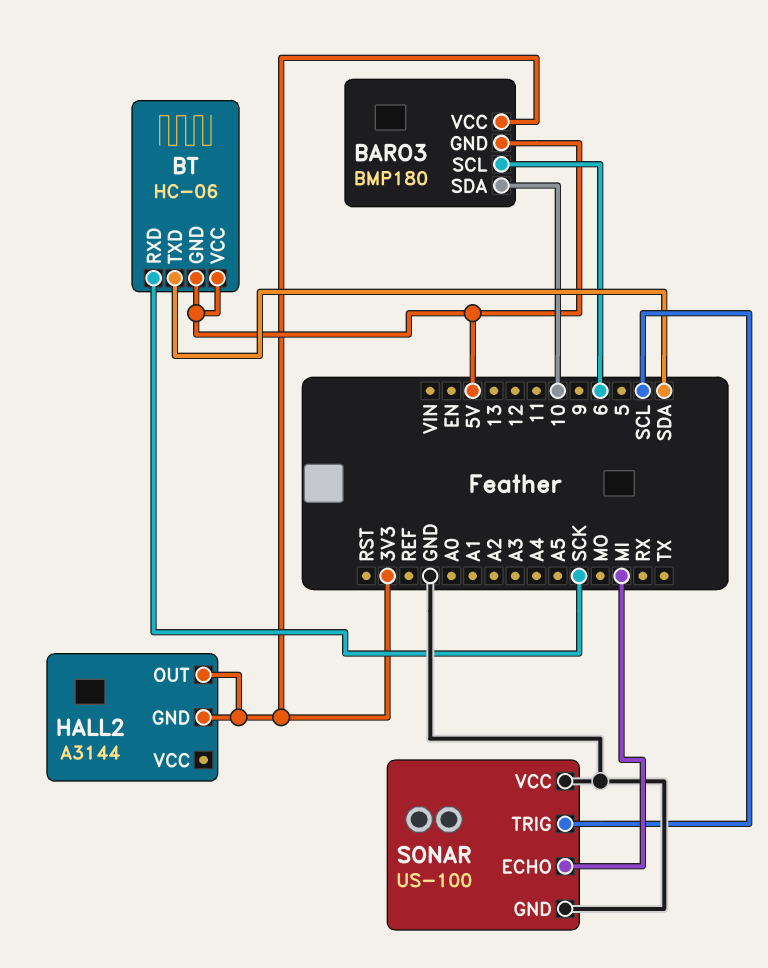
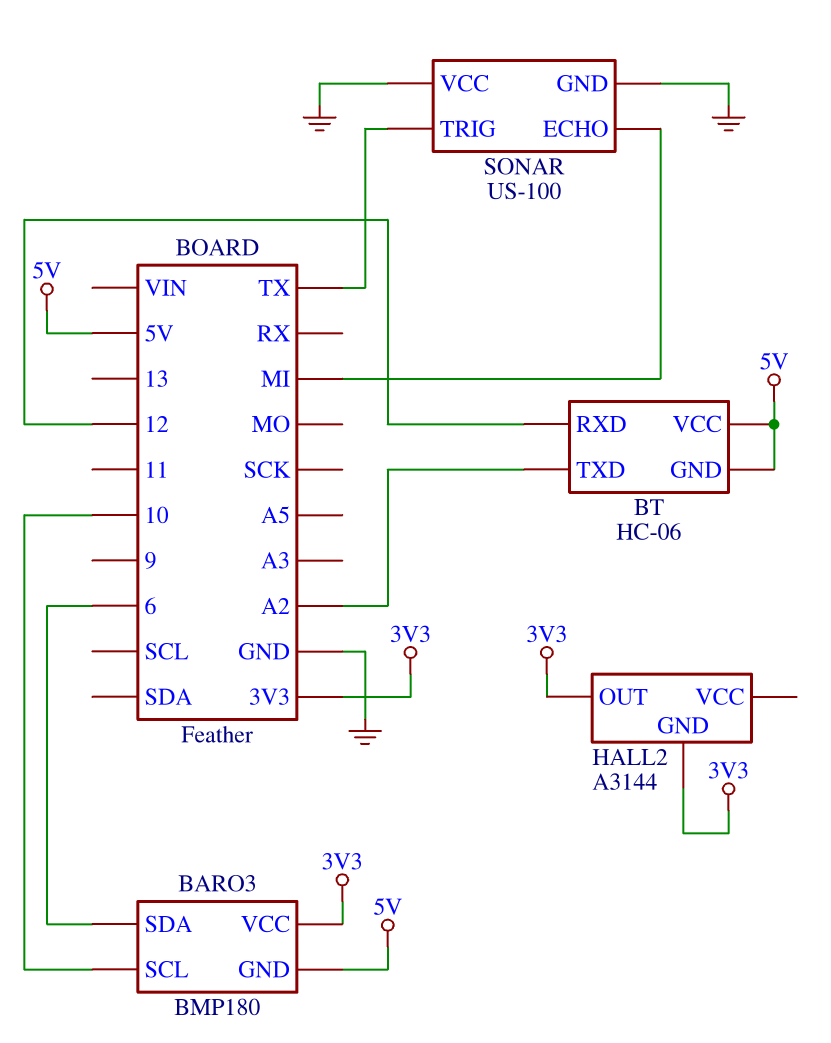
BARO3 pin SCL: 6 -> 10
BARO3 pin SDA: 10 -> 6
BT pin RXD: SCK -> 12
BT pin TXD: SDA -> A2
SONAR pin TRIG: SCL -> TX

